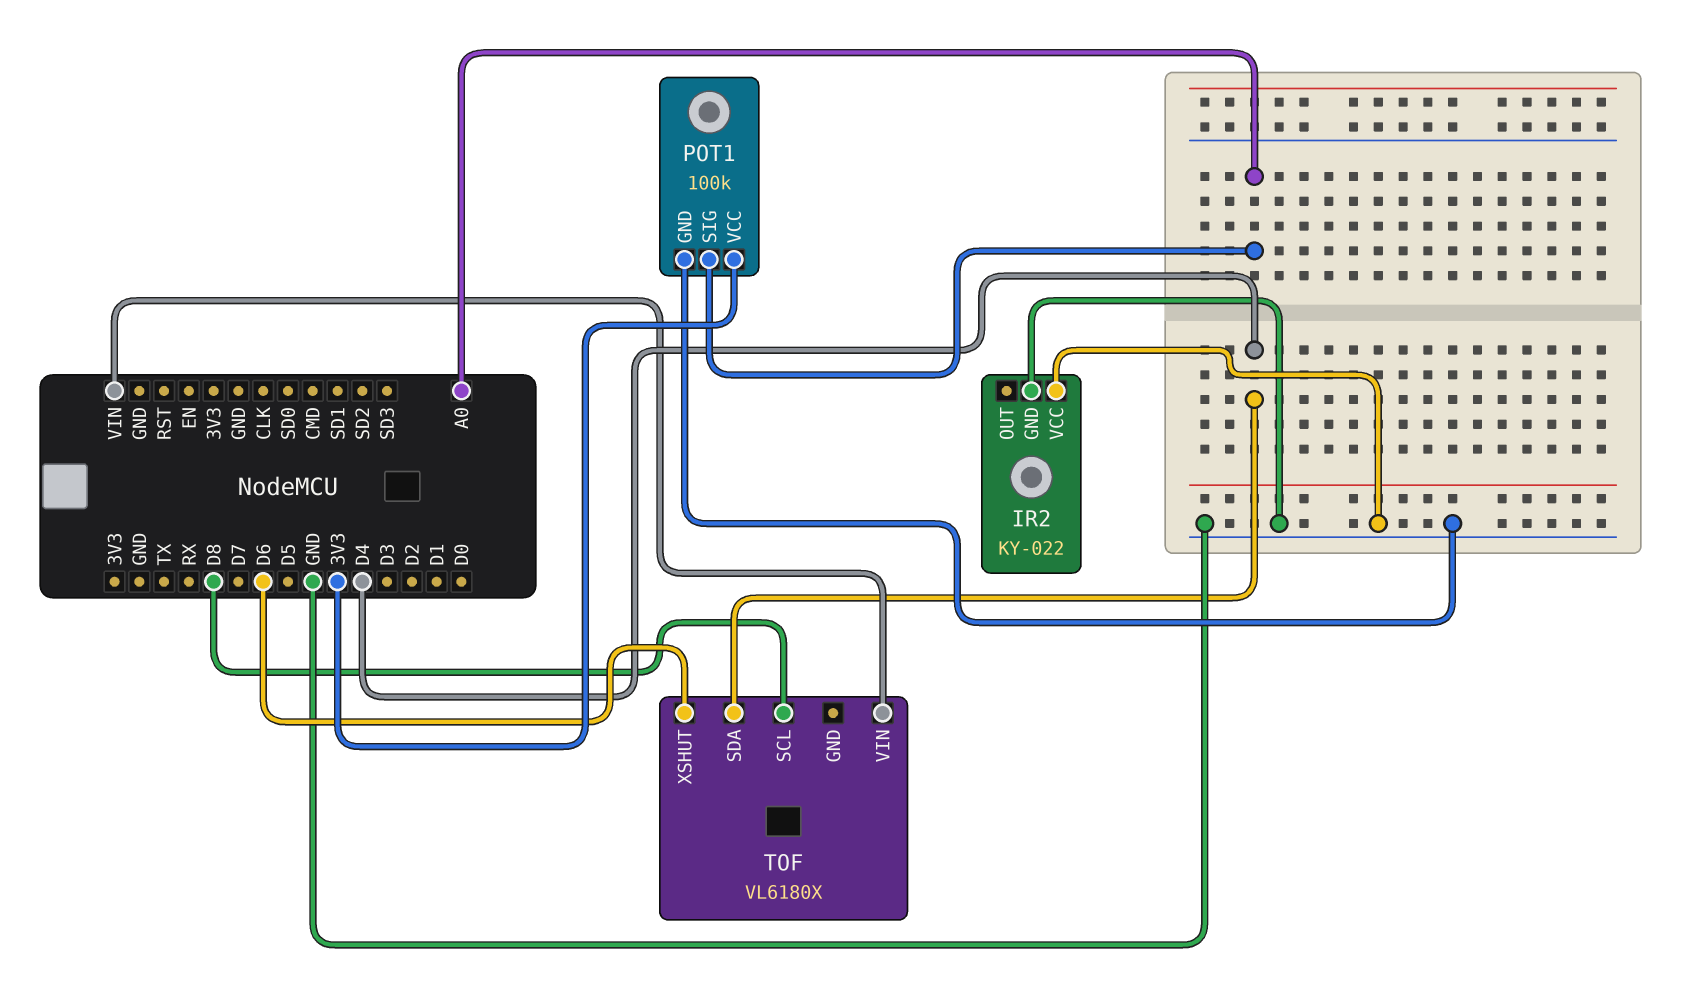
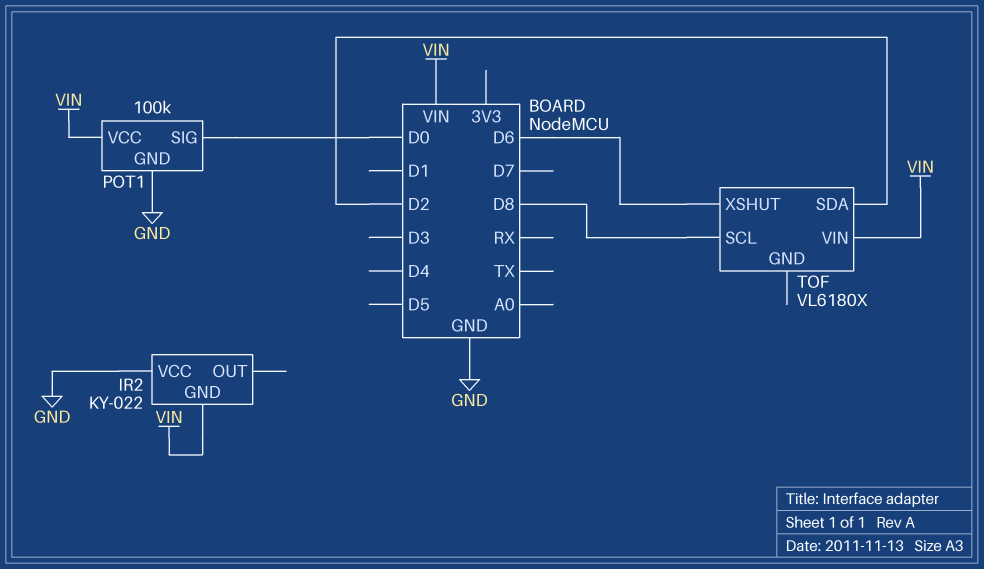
IR2 pin GND: GND -> VIN
POT1 pin SIG: A0 -> D0
POT1 pin VCC: 3V3 -> VIN
TOF pin SDA: D4 -> D2

